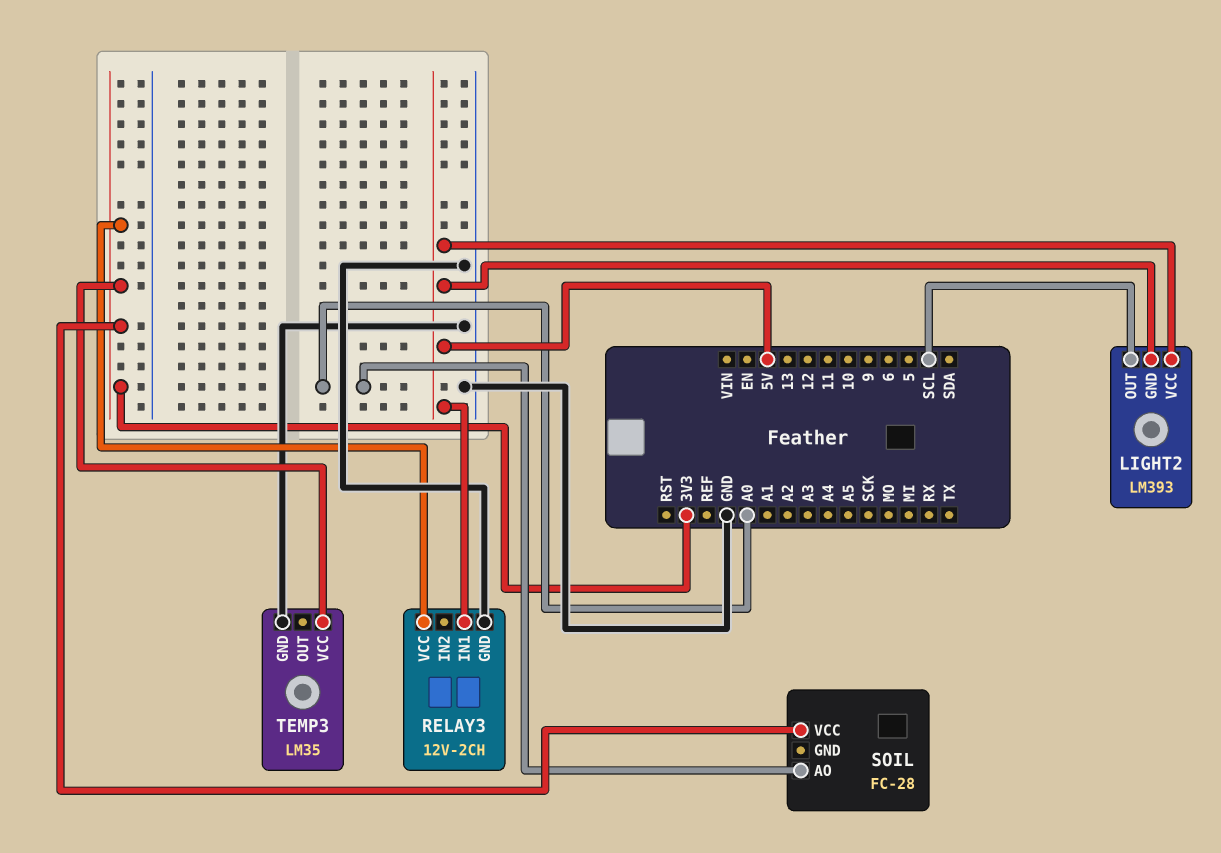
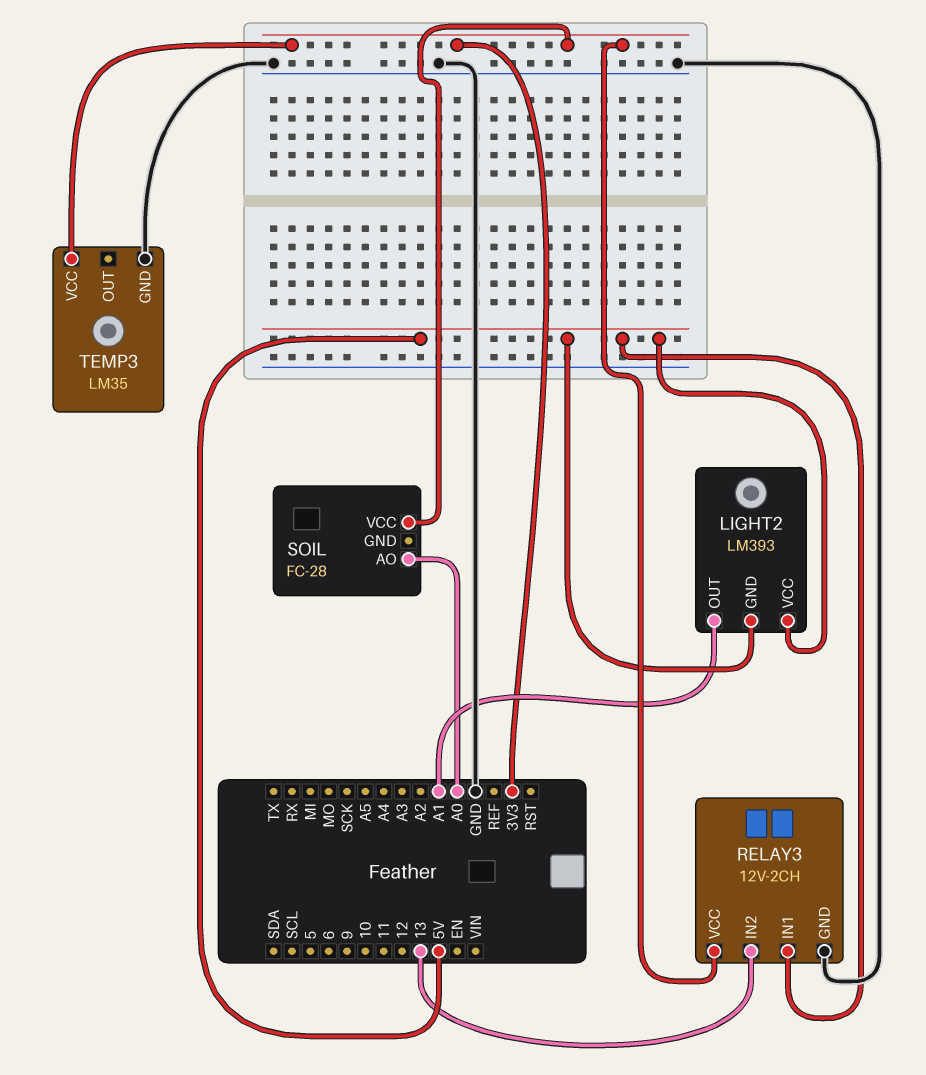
LIGHT2 pin OUT: SCL -> A1
RELAY3 pin IN2: none -> 13

